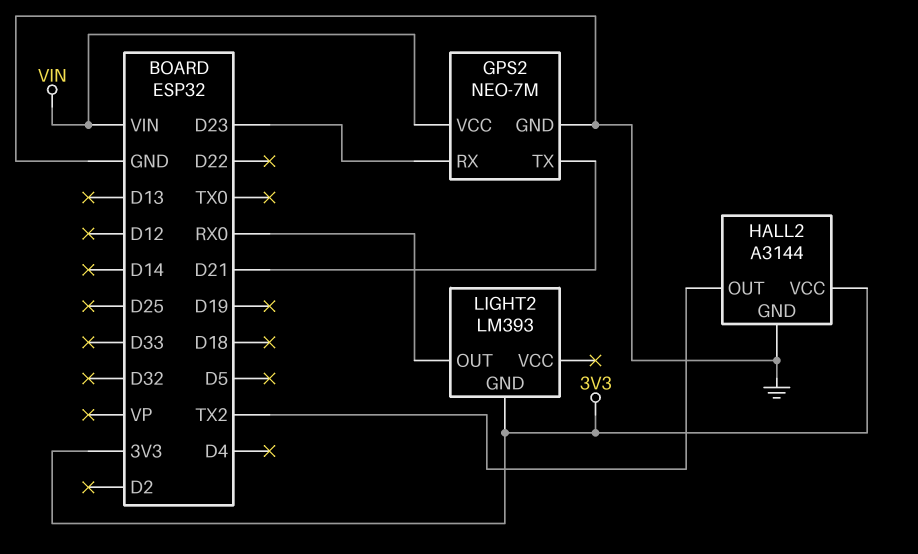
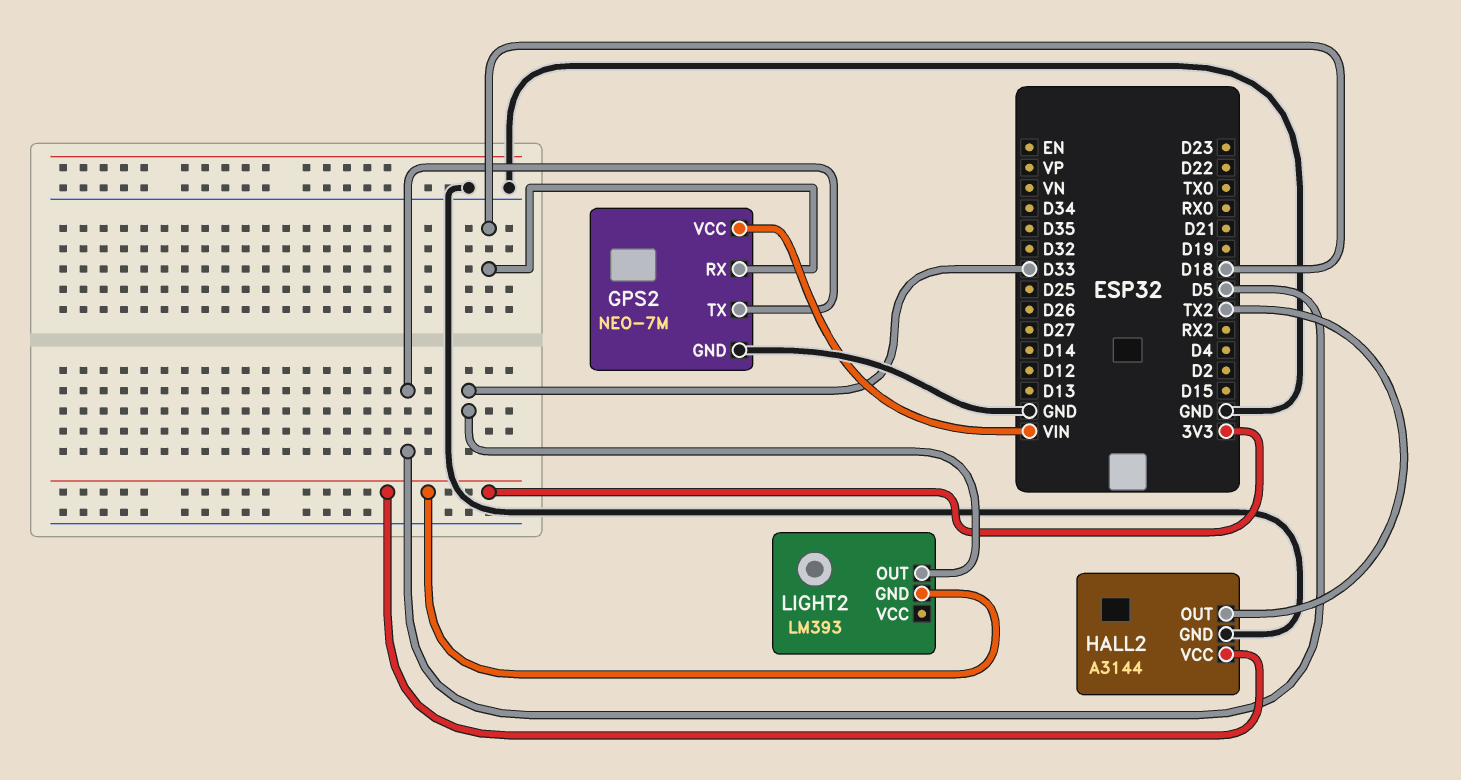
GPS2 pin RX: D23 -> D18
GPS2 pin TX: D21 -> D5
LIGHT2 pin OUT: RX0 -> D33

